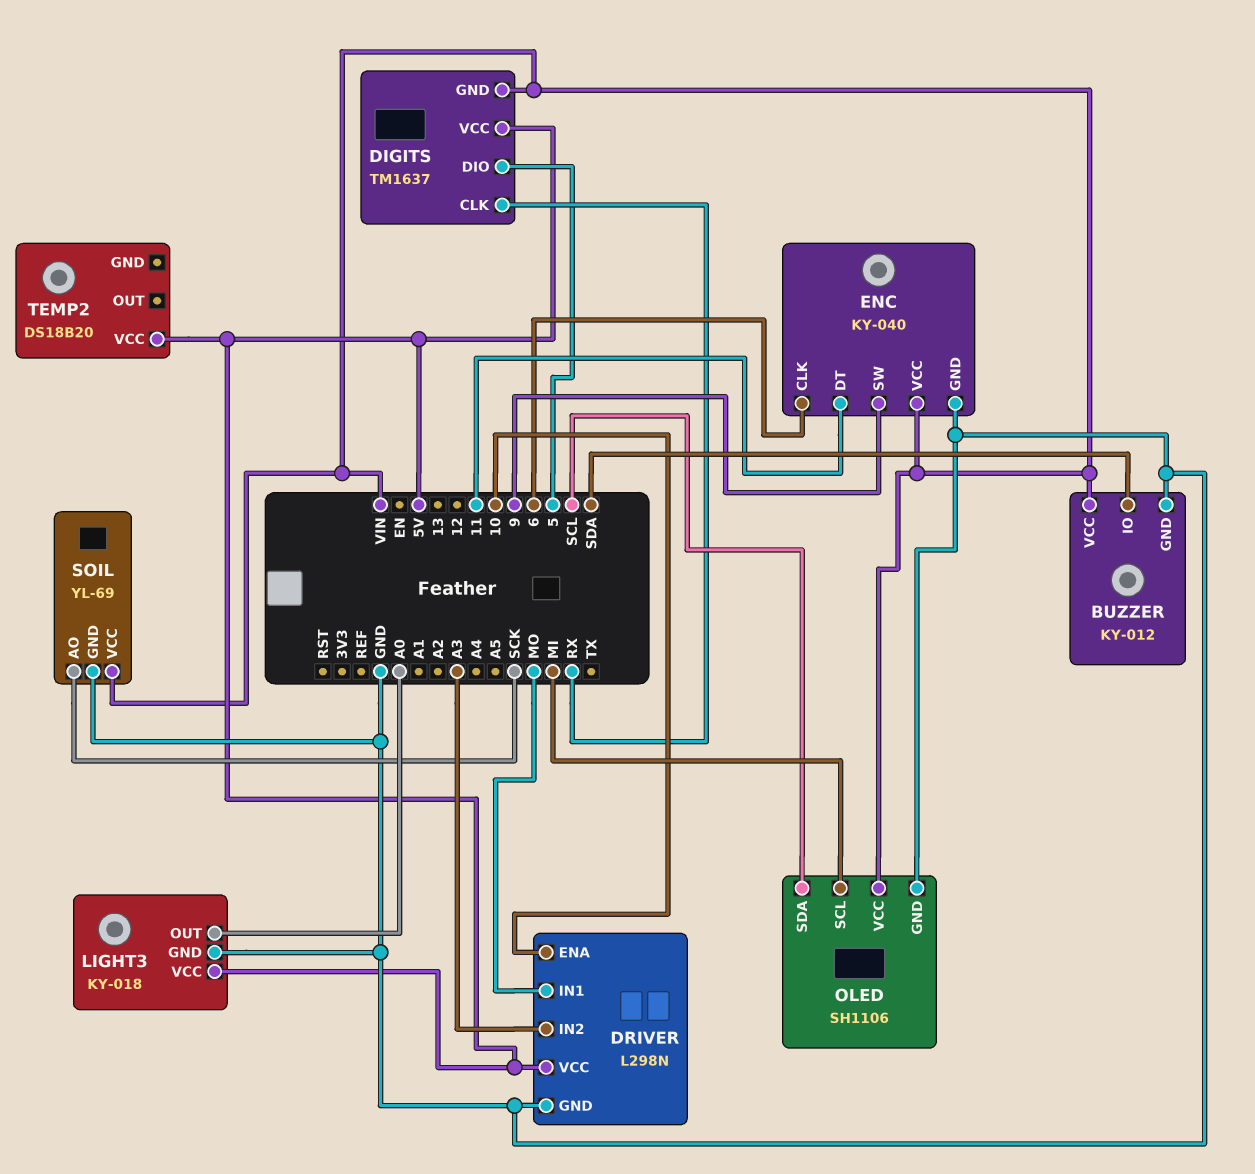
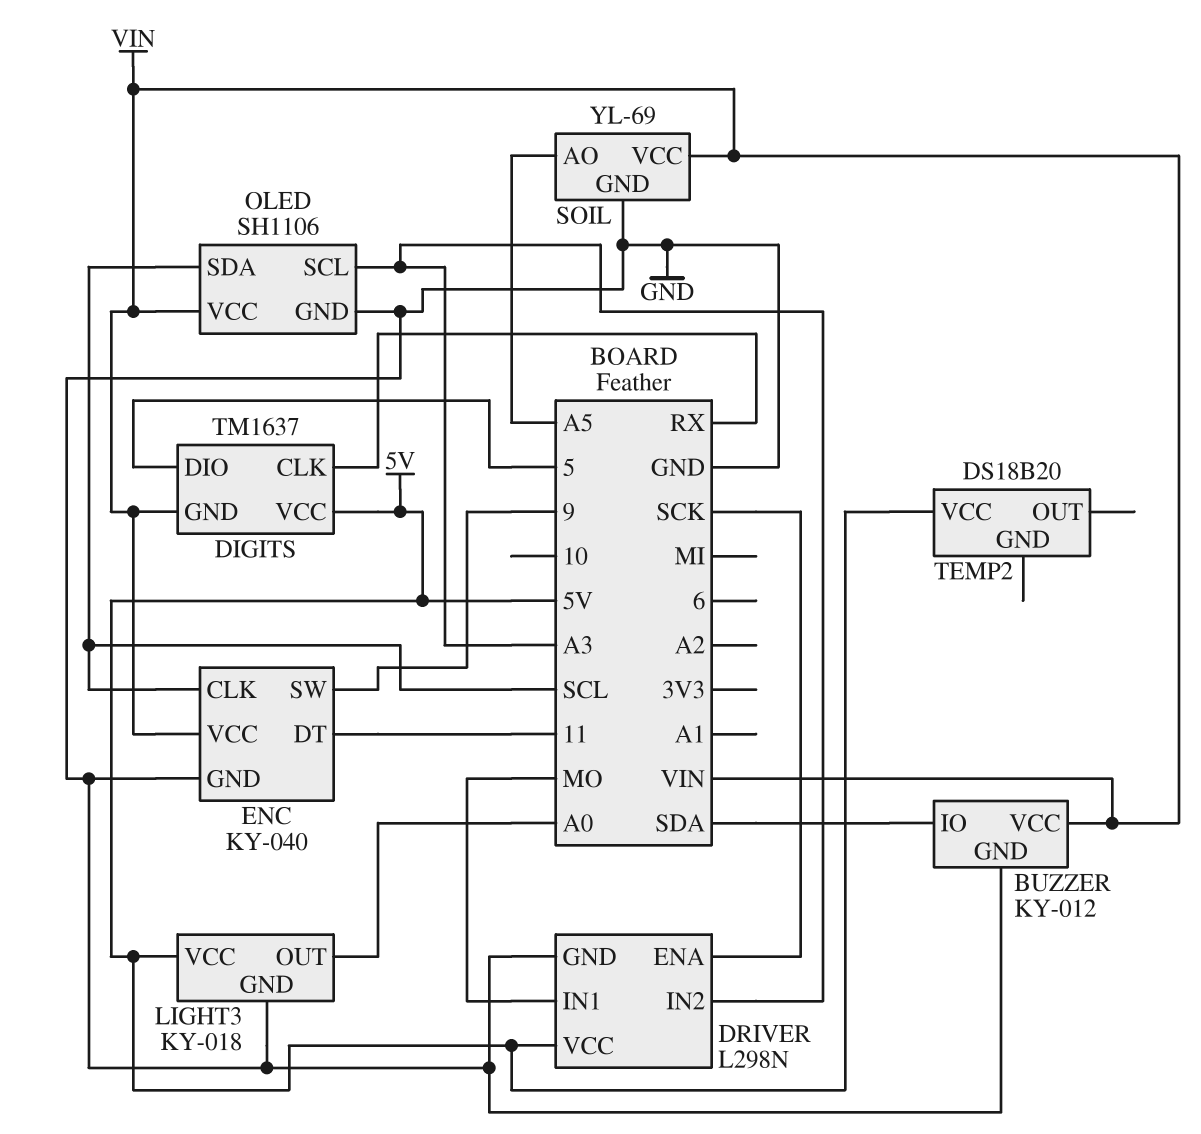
DRIVER pin ENA: 10 -> SCK
ENC pin CLK: 6 -> SCL
OLED pin SCL: MI -> A3
SOIL pin AO: SCK -> A5

